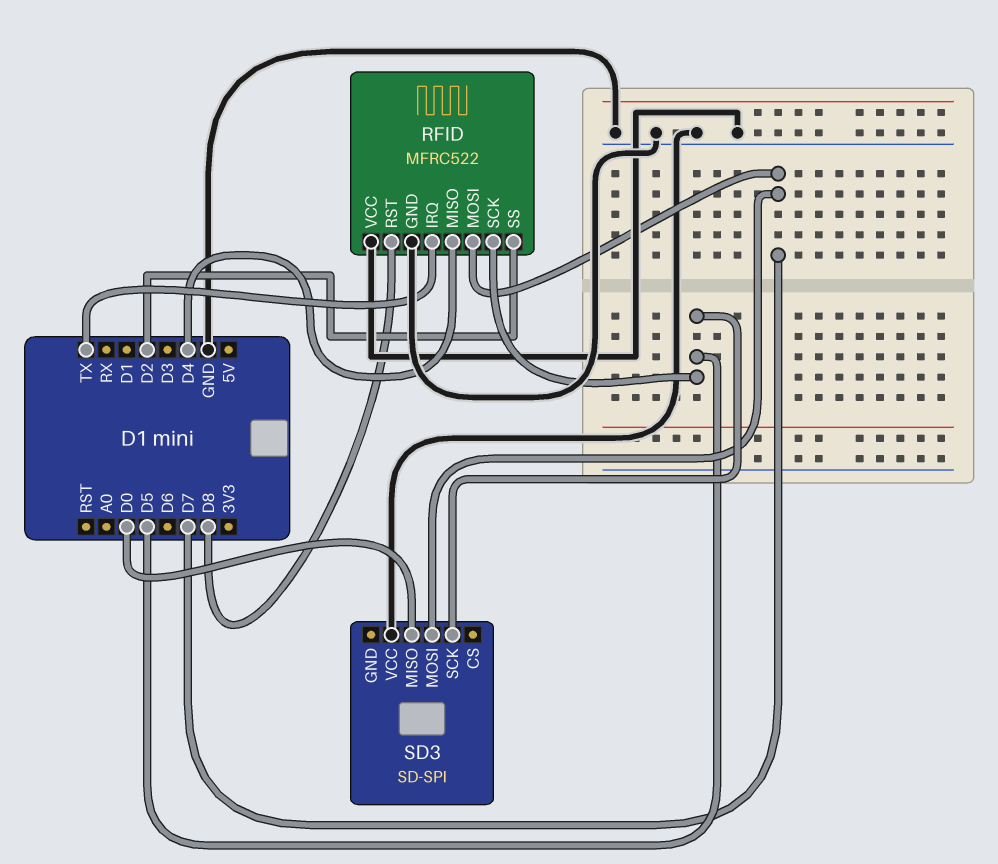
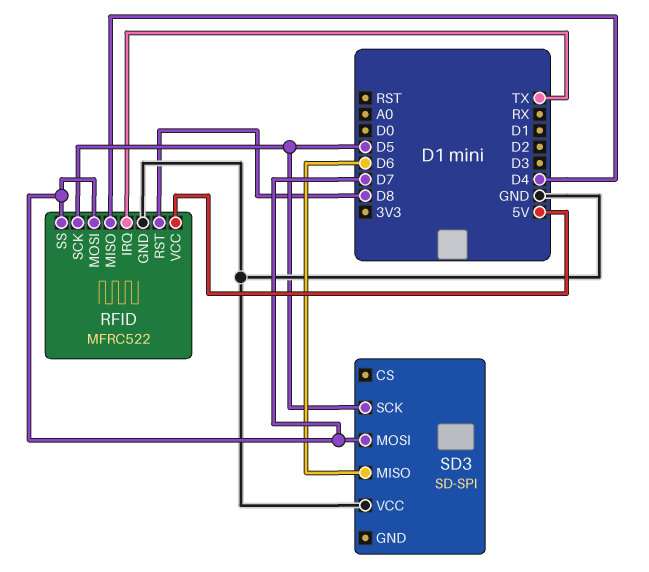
RFID pin SS: D2 -> D7
RFID pin VCC: GND -> 5V
SD3 pin MISO: D0 -> D6

